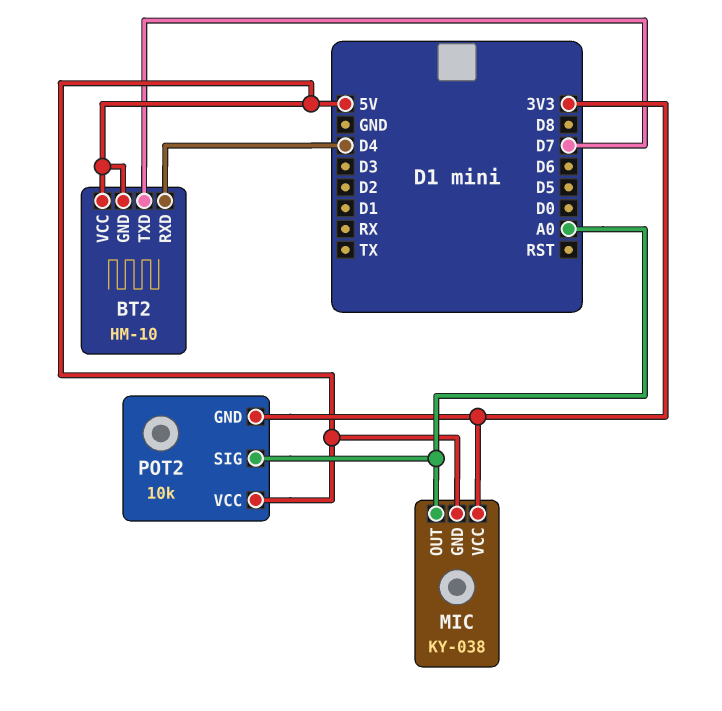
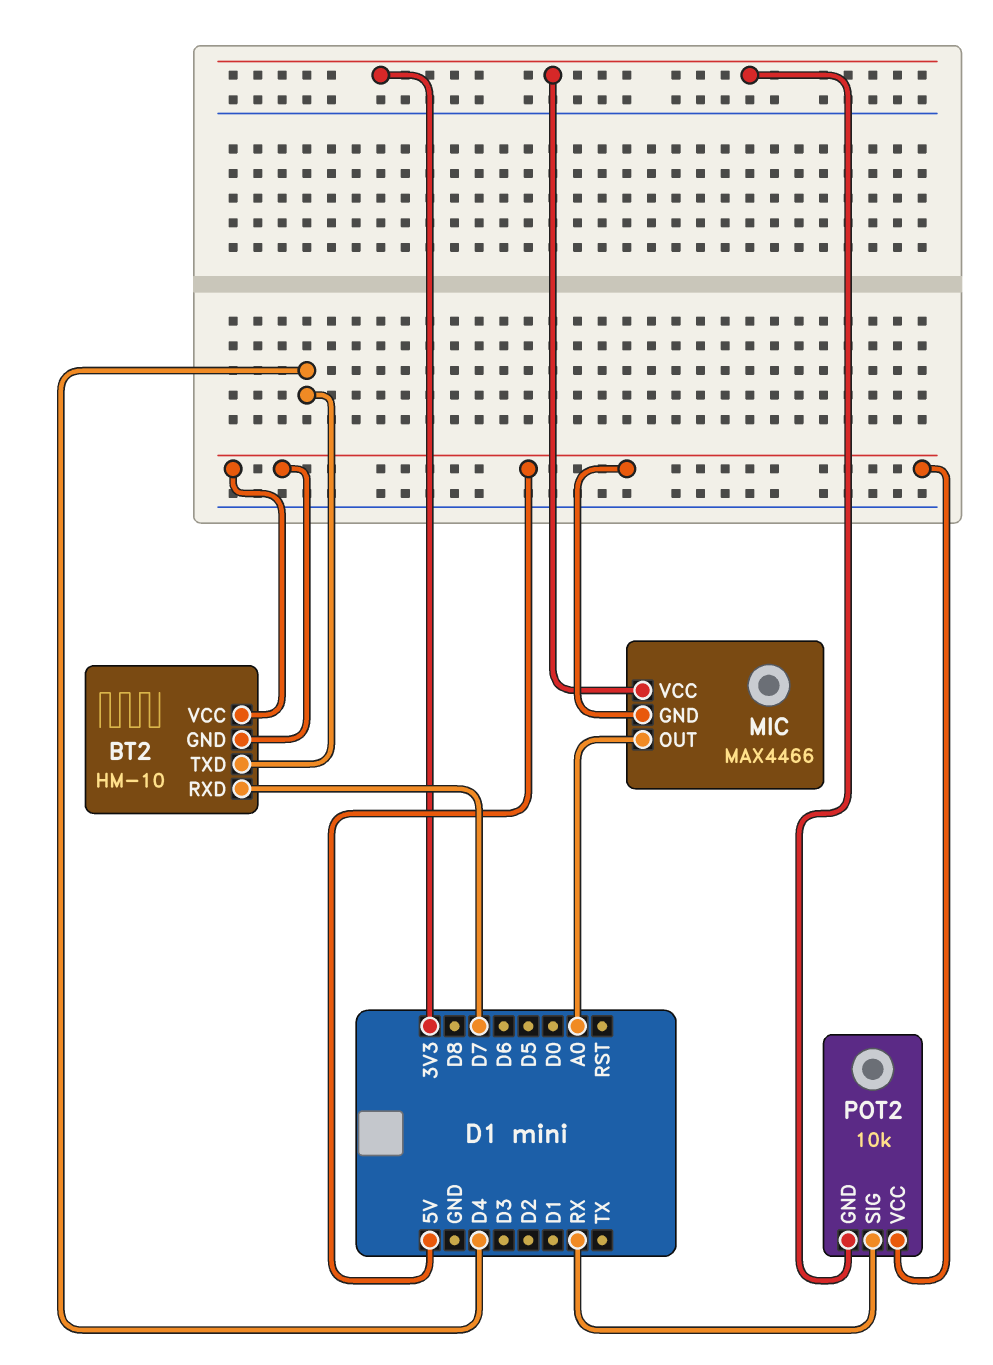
BT2 pin RXD: D4 -> D7
BT2 pin TXD: D7 -> D4
MIC: KY-038 -> MAX4466
POT2 pin SIG: A0 -> RX

